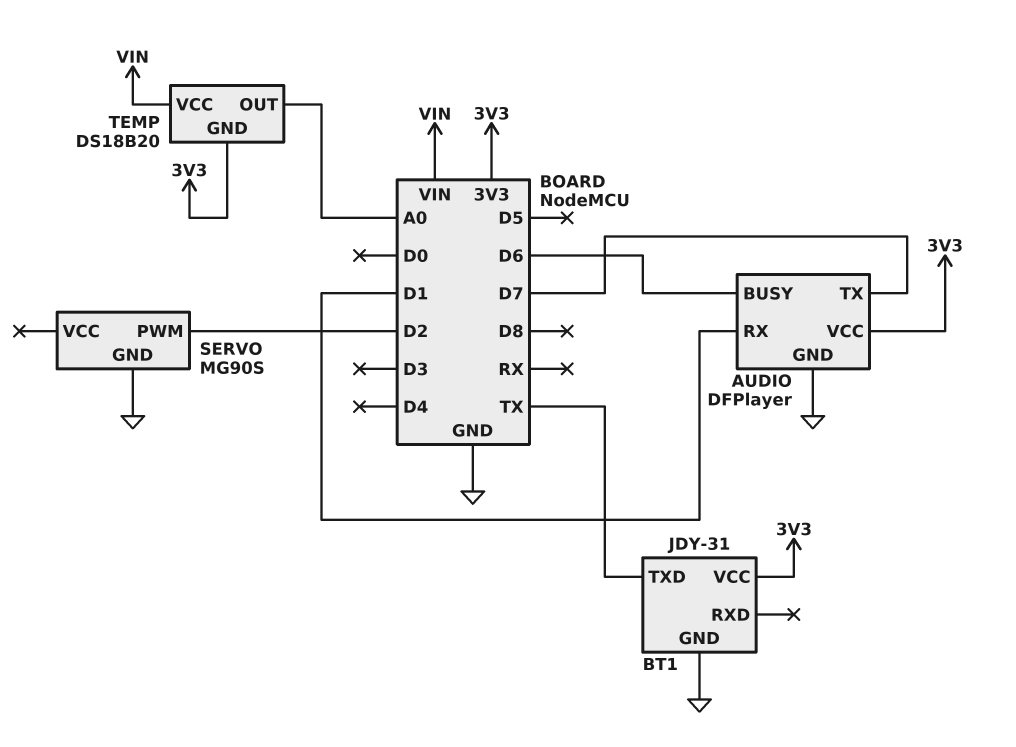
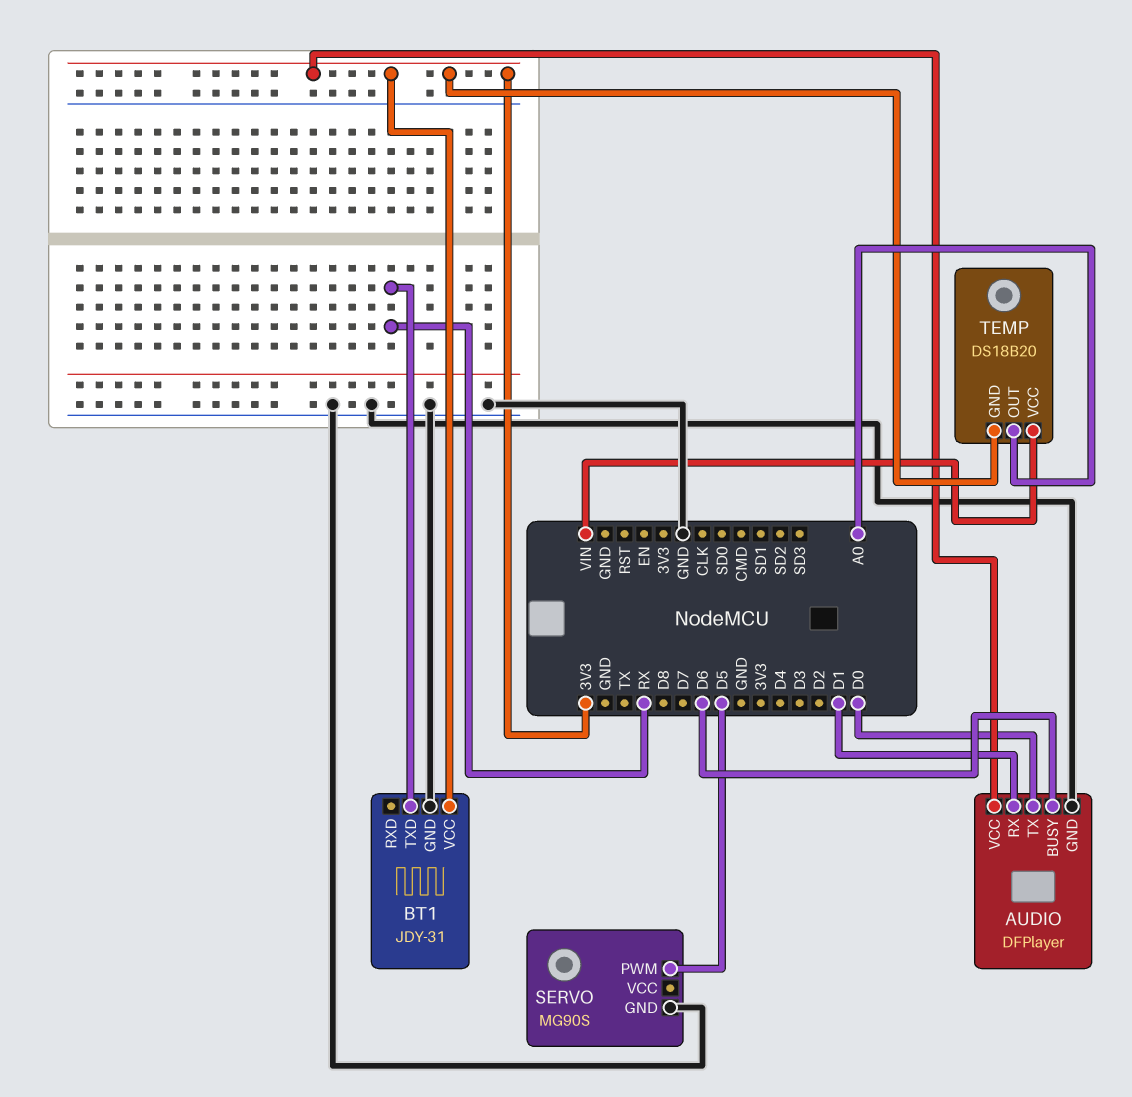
AUDIO pin TX: D7 -> D0
BT1 pin TXD: TX -> RX
SERVO pin PWM: D2 -> D5

